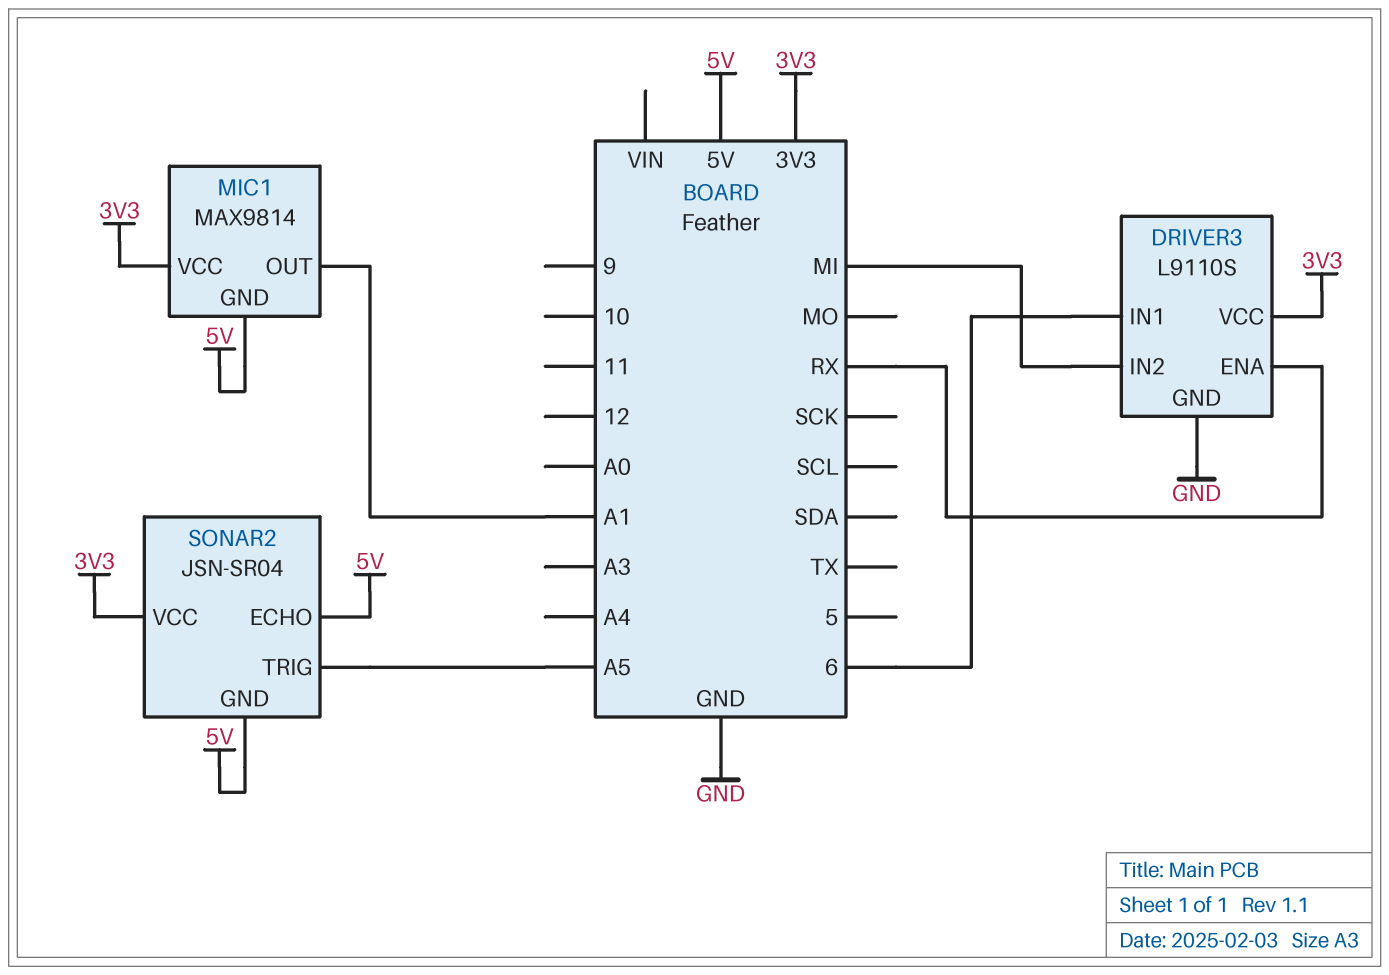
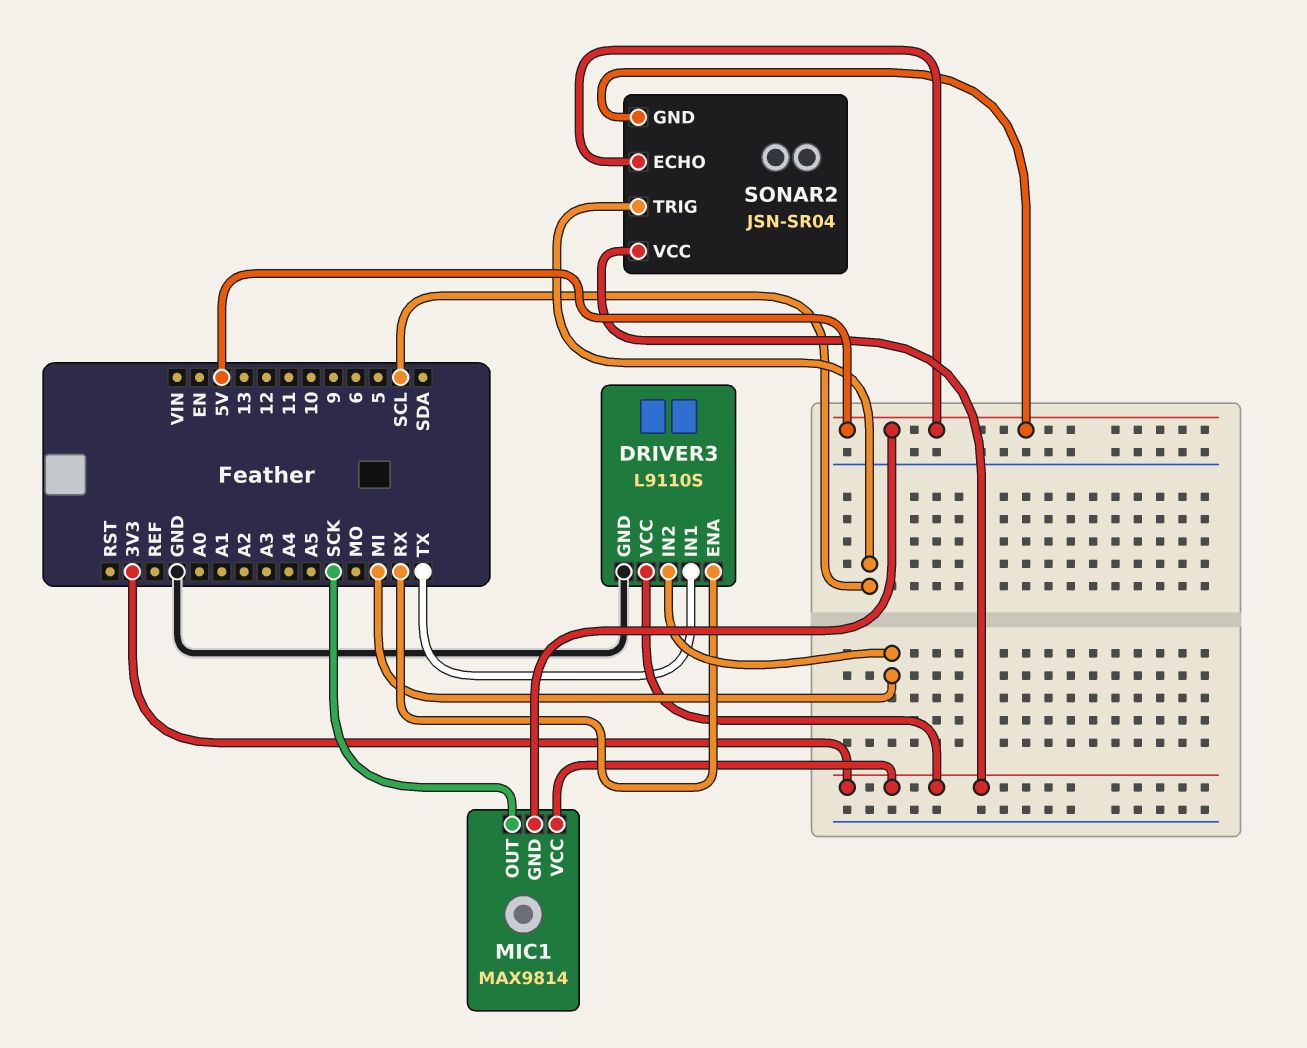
DRIVER3 pin IN1: 6 -> TX
MIC1 pin OUT: A1 -> SCK
SONAR2 pin TRIG: A5 -> SCL

